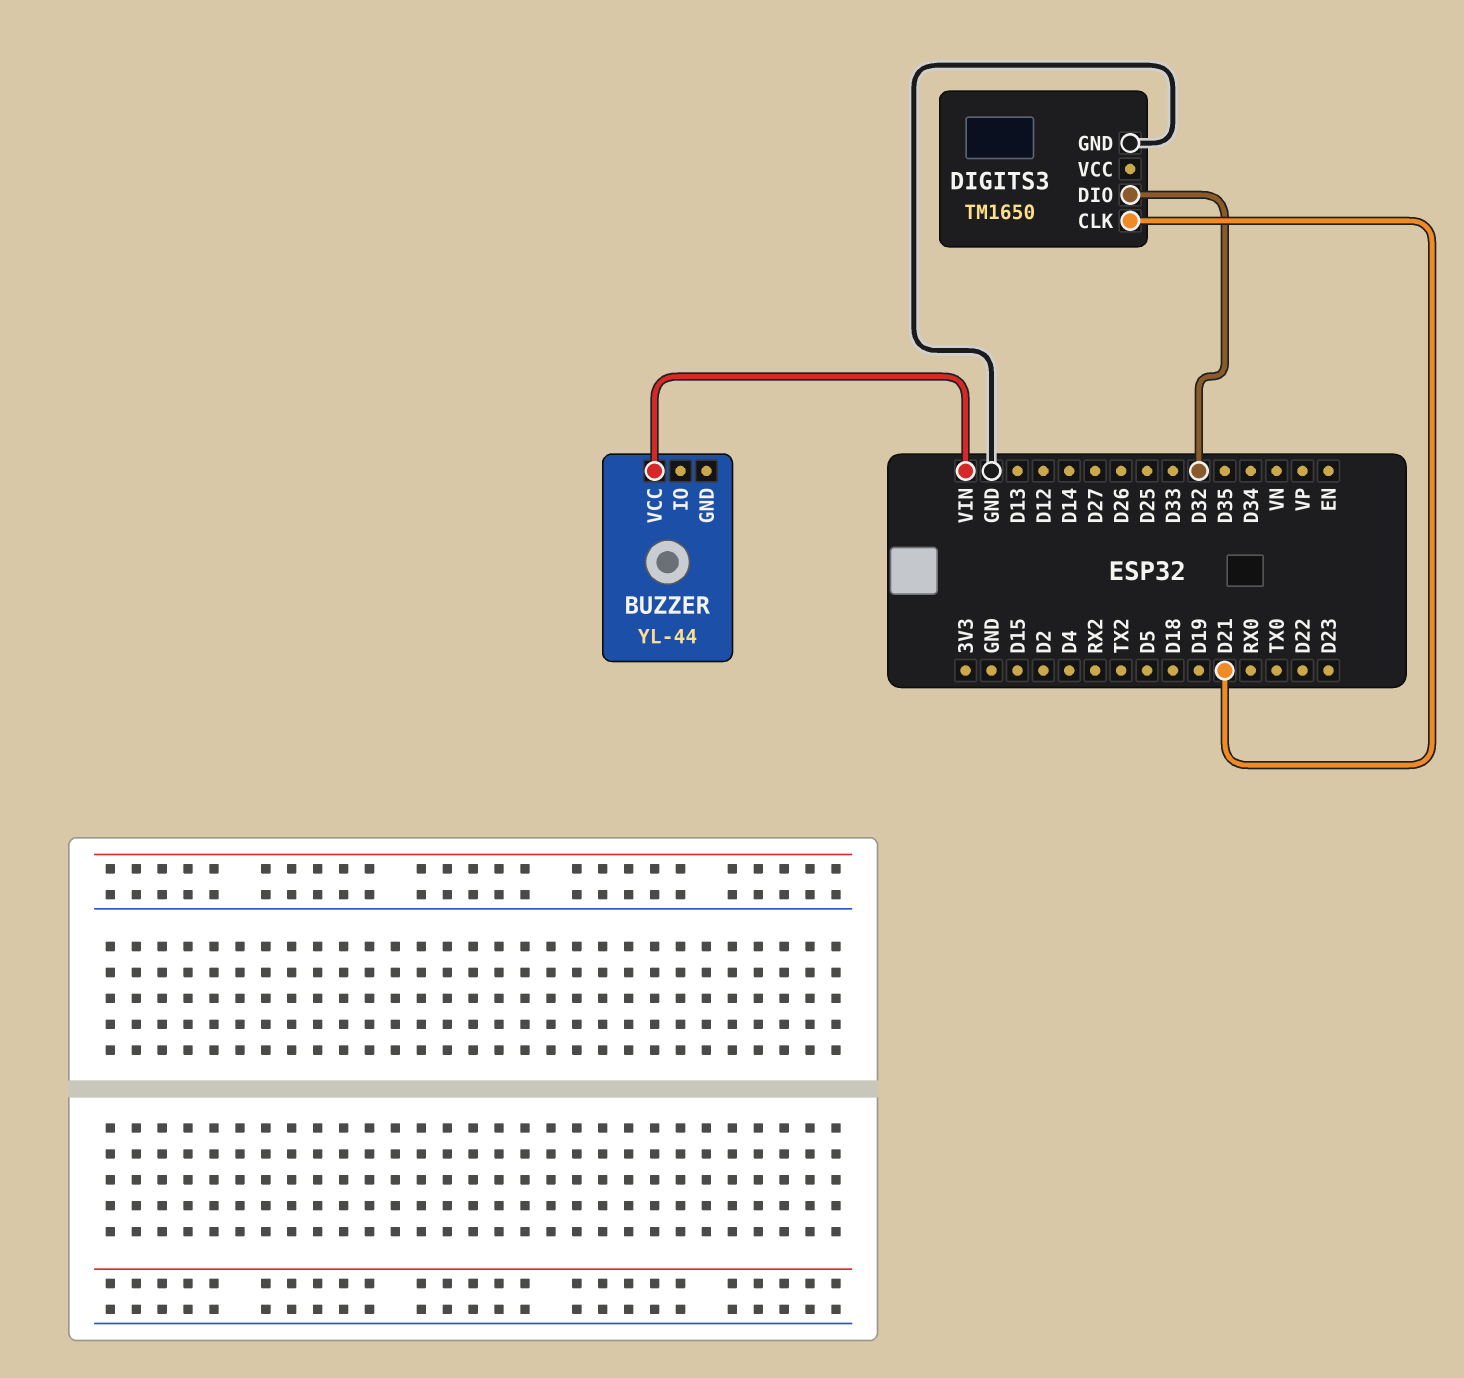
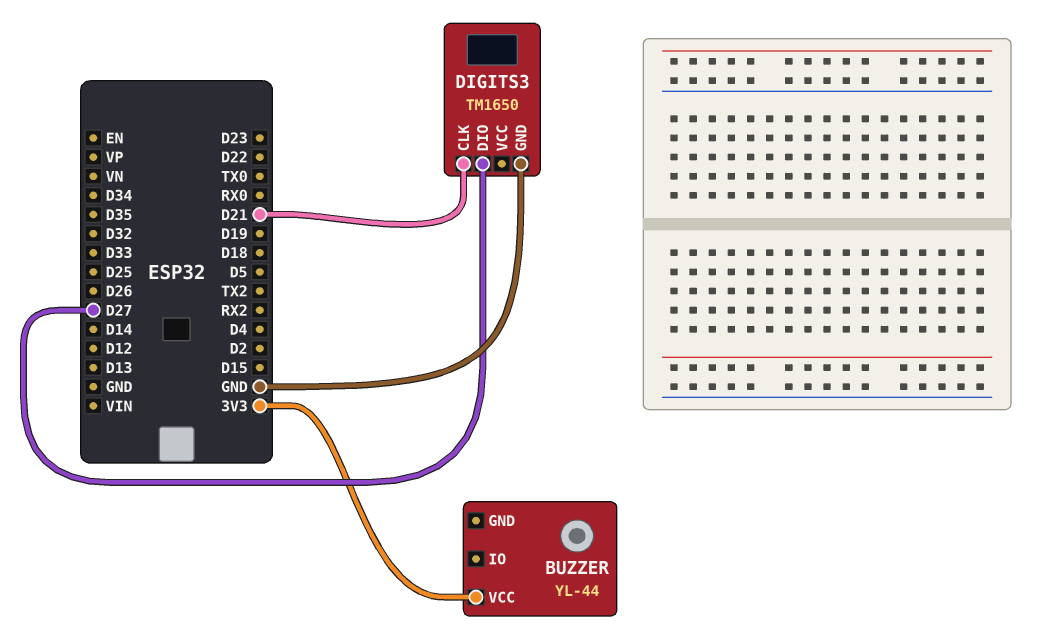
BUZZER pin VCC: VIN -> 3V3
DIGITS3 pin DIO: D32 -> D27

